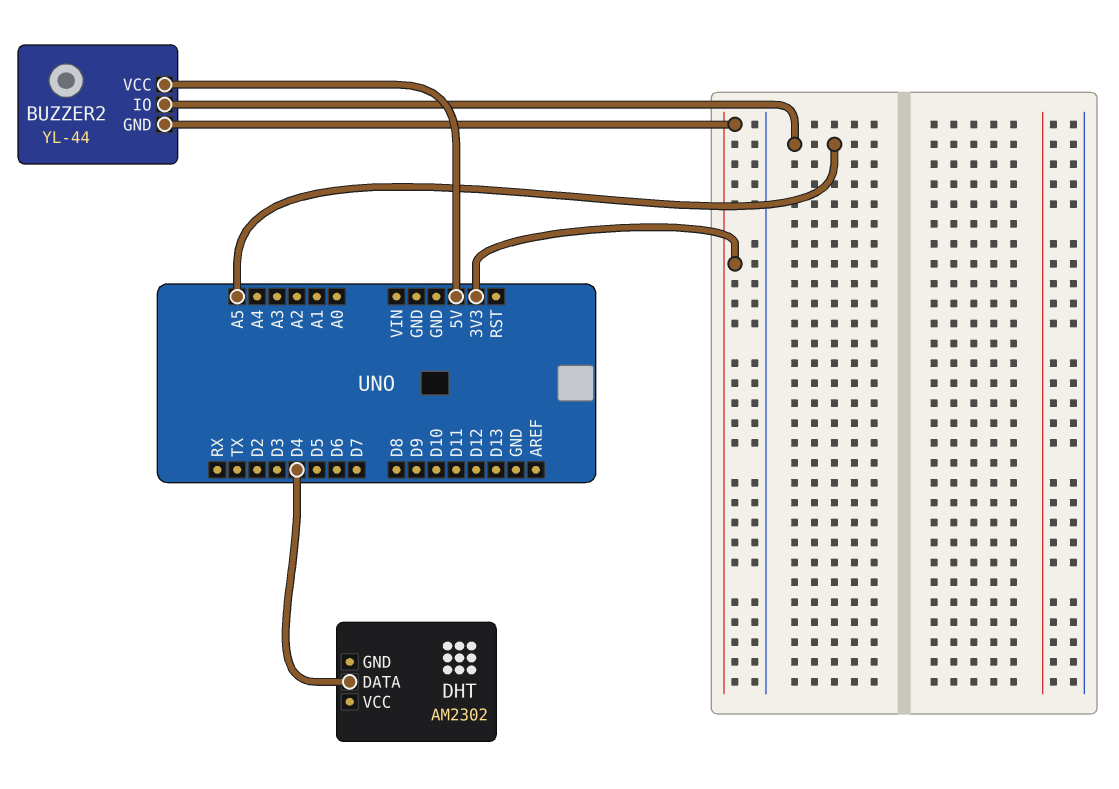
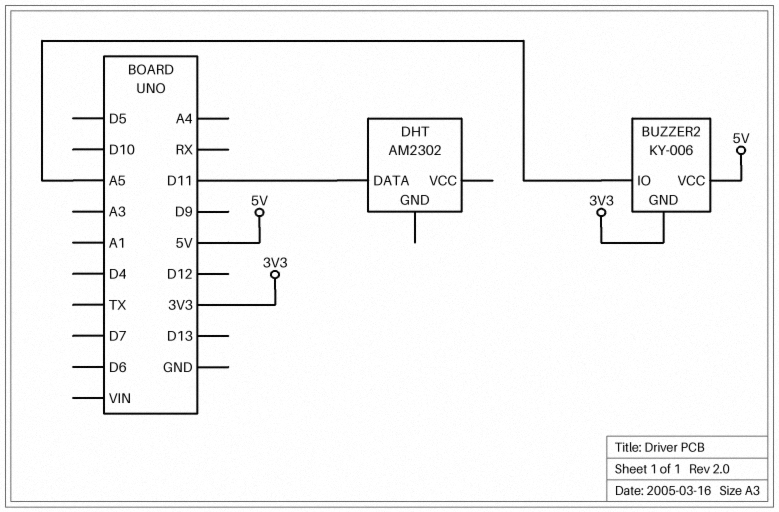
BUZZER2: YL-44 -> KY-006
DHT pin DATA: D4 -> D11

